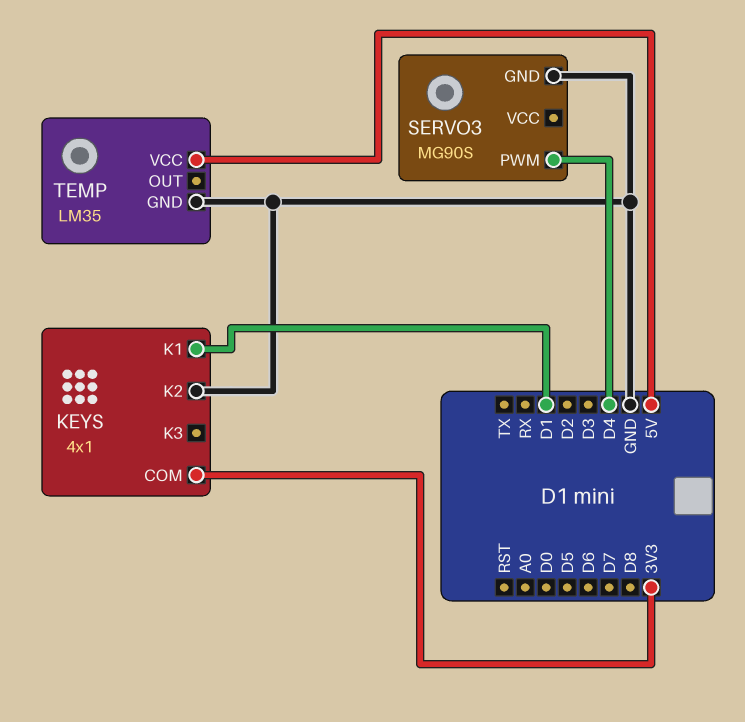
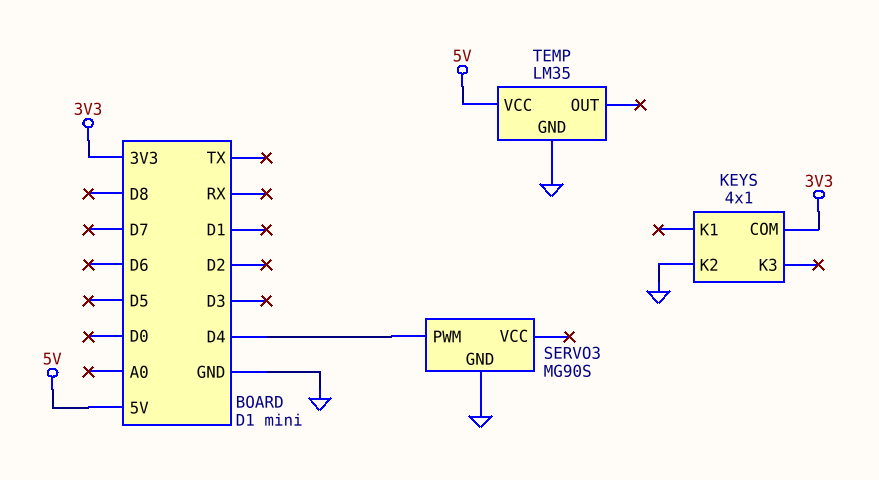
KEYS pin K1: D1 -> none

